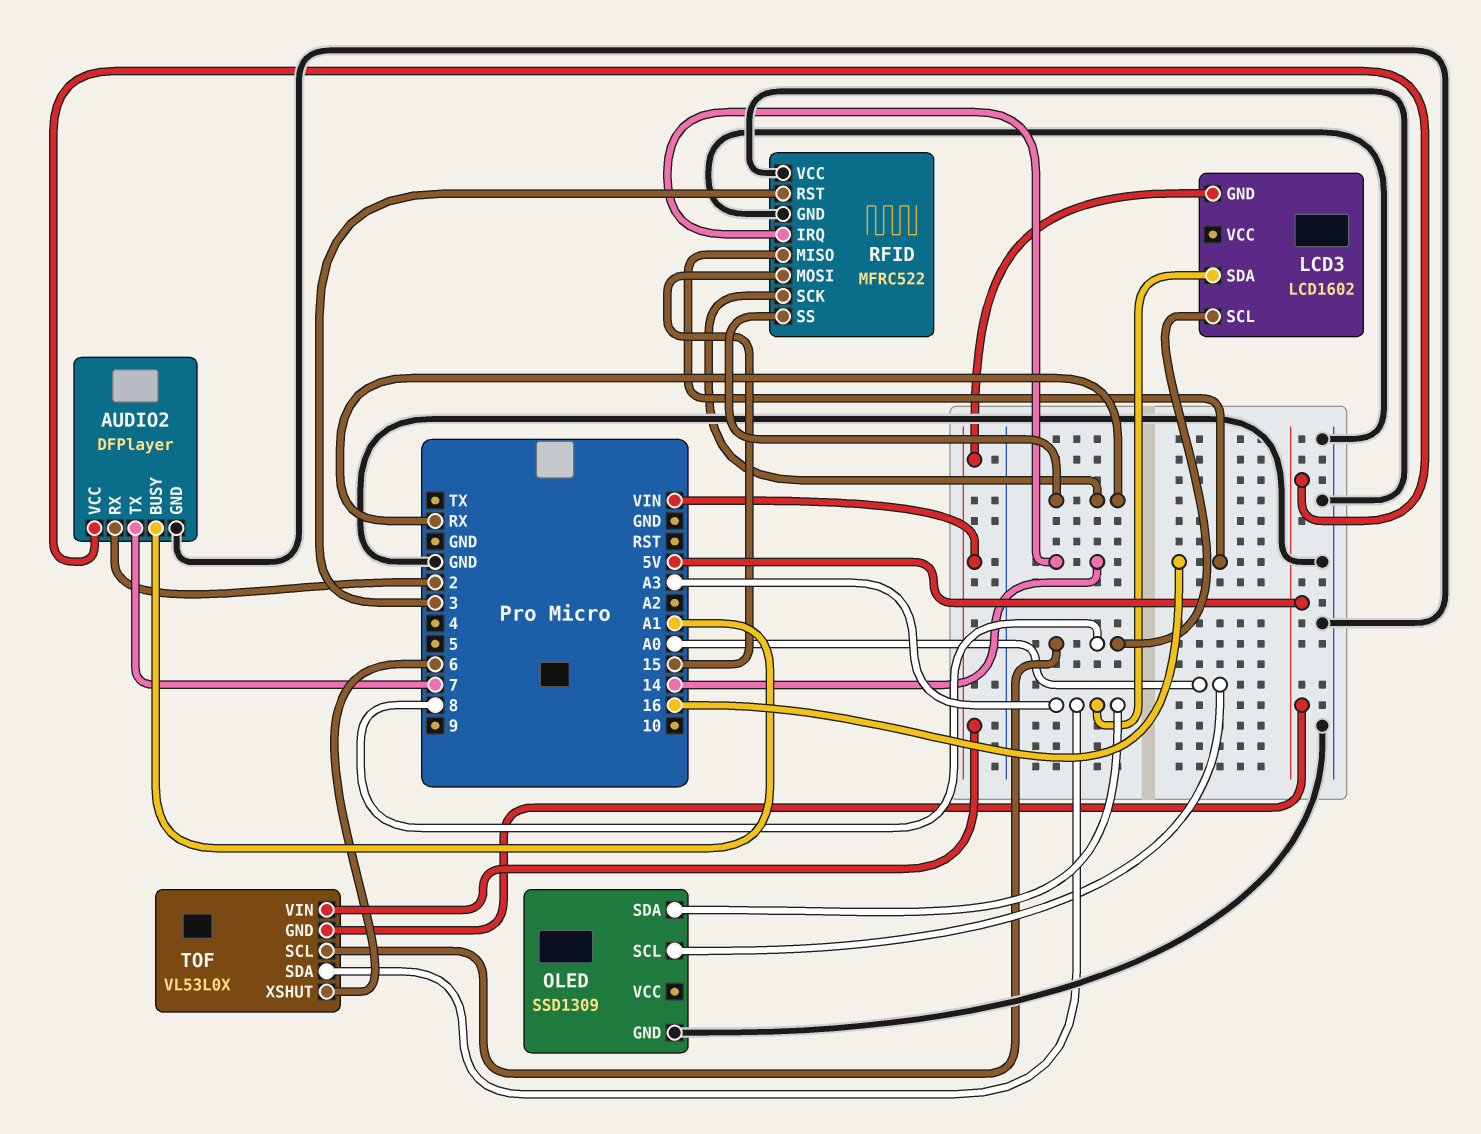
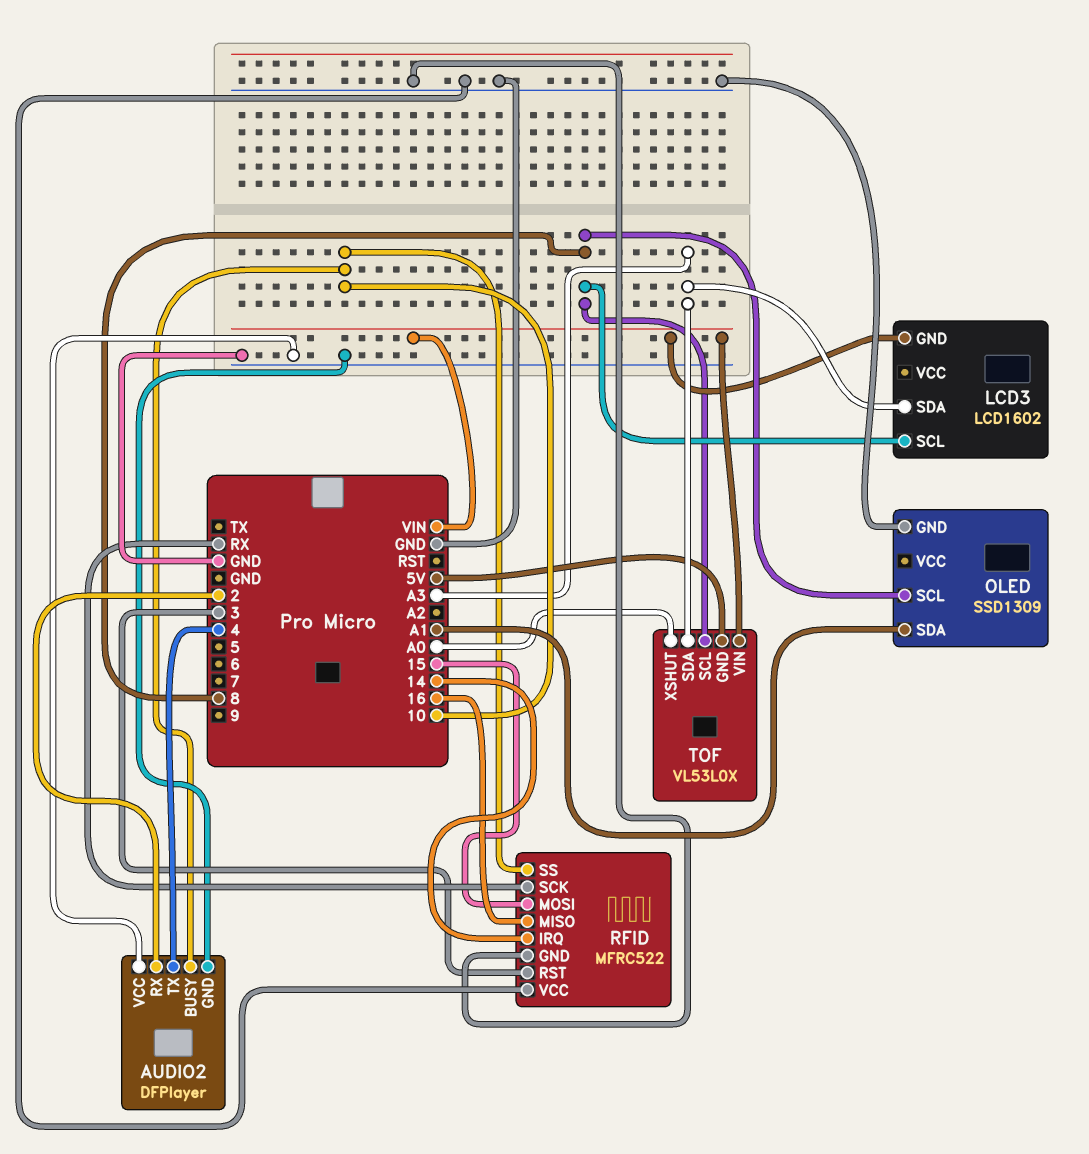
AUDIO2 pin BUSY: A1 -> 10
AUDIO2 pin TX: 7 -> 4
AUDIO2 pin VCC: 5V -> GND
OLED pin SCL: A0 -> 8
OLED pin SDA: A3 -> A1
RFID pin SS: RX -> 10
TOF pin XSHUT: 6 -> A0

